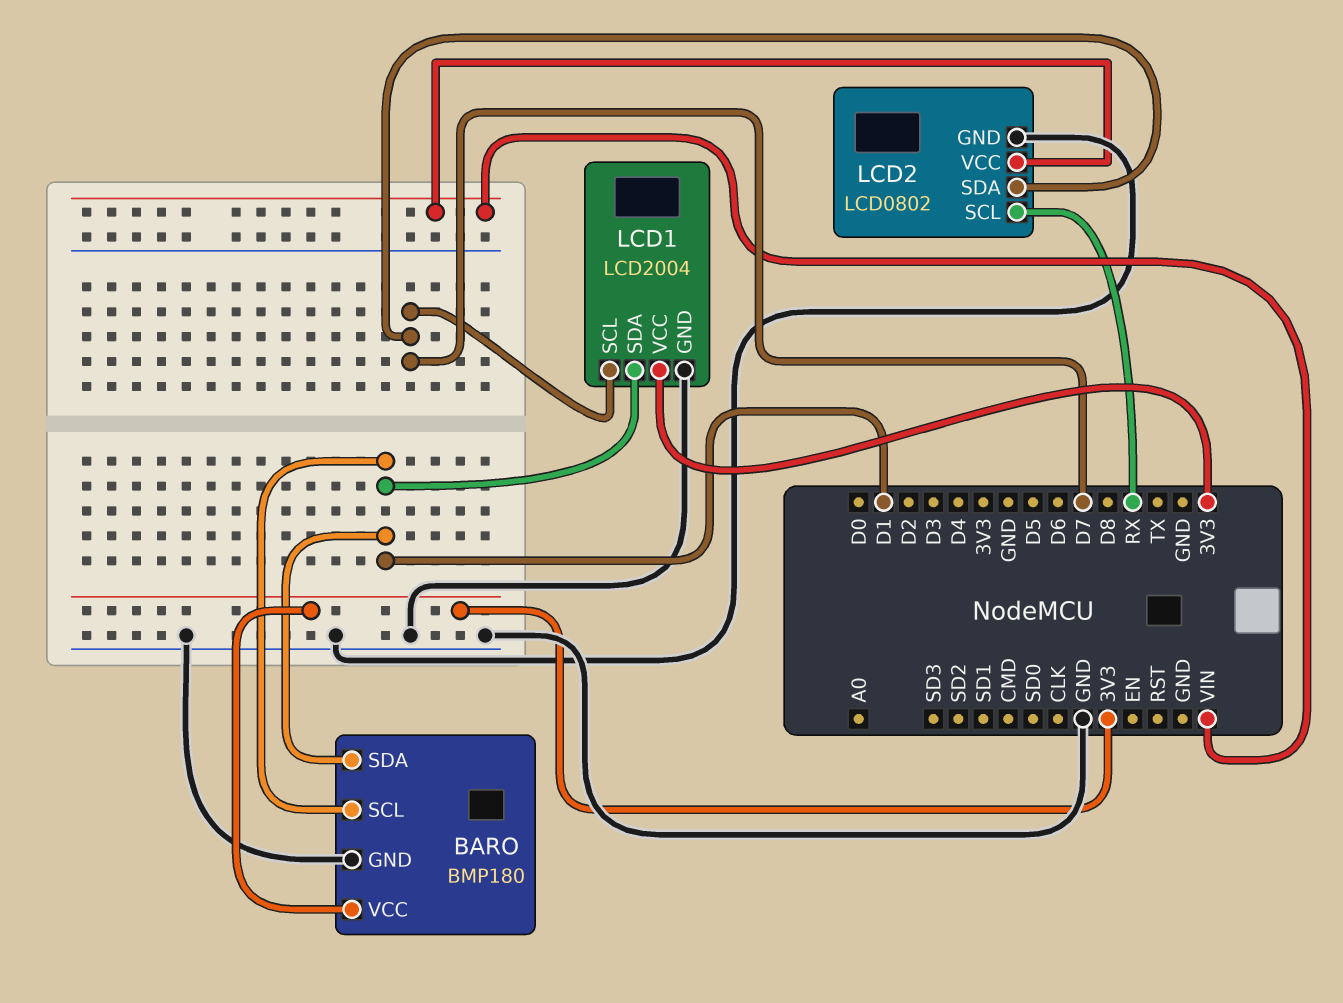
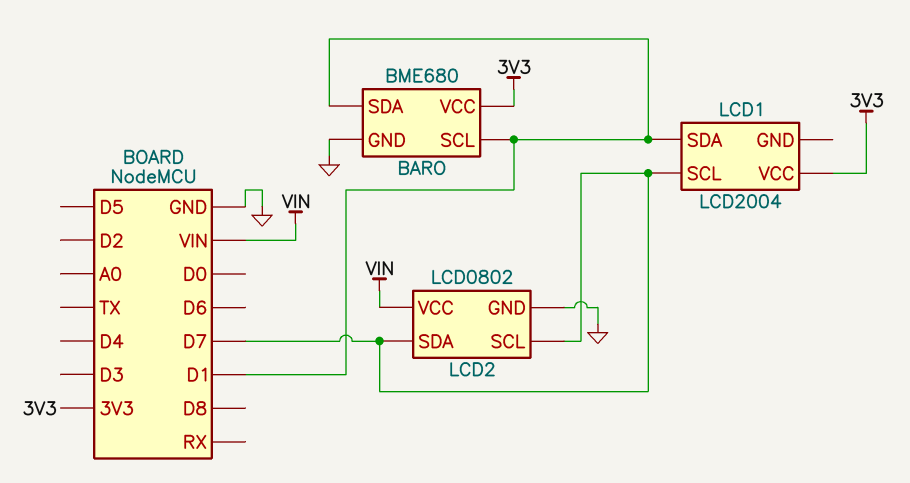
BARO: BMP180 -> BME680
LCD1 pin GND: GND -> none
LCD2 pin SCL: RX -> D7

